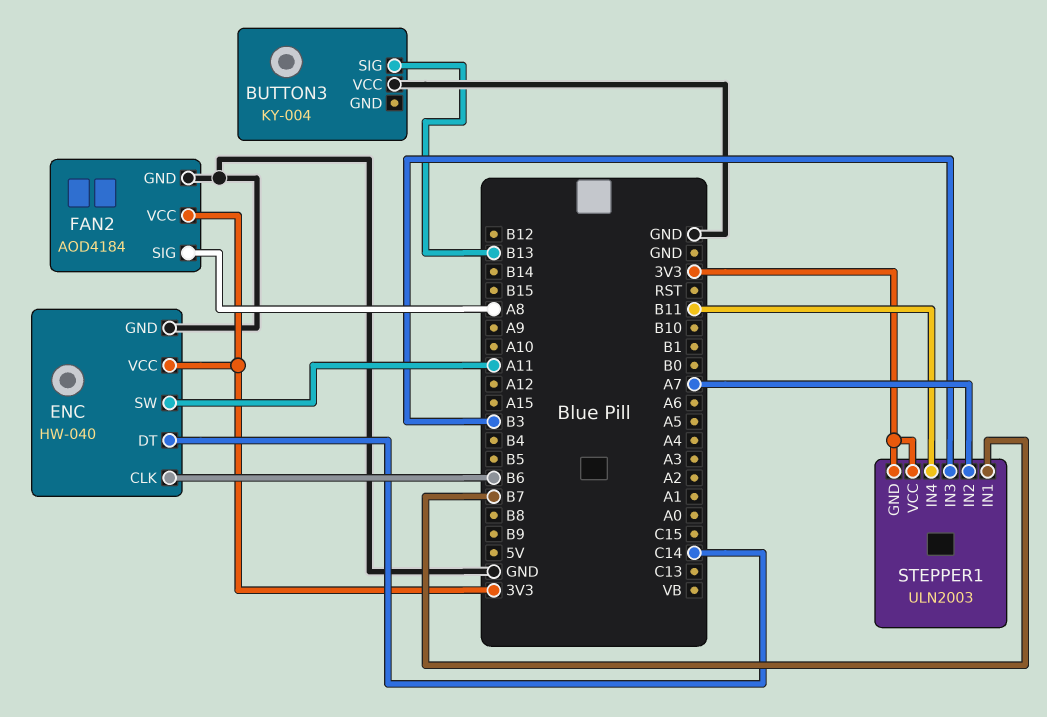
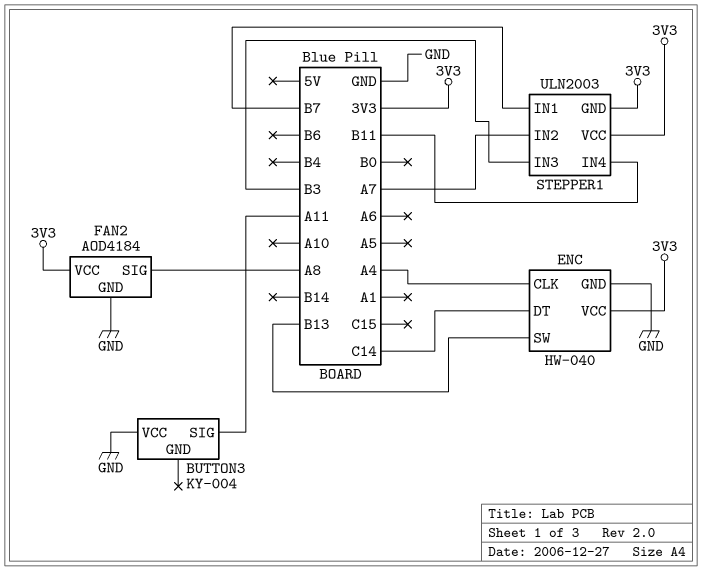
BUTTON3 pin SIG: B13 -> A11
ENC pin CLK: B6 -> A4
ENC pin SW: A11 -> B13

